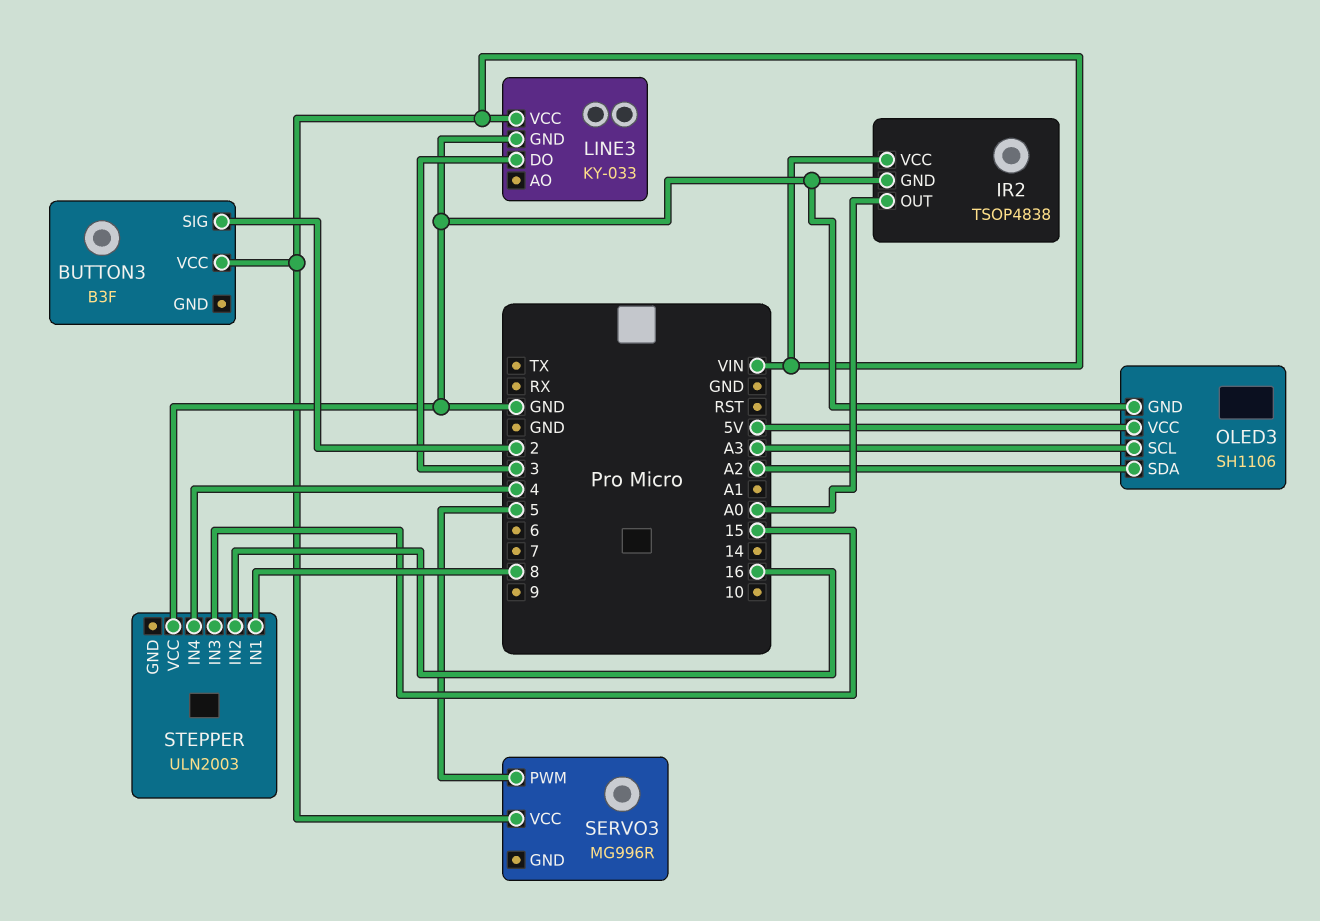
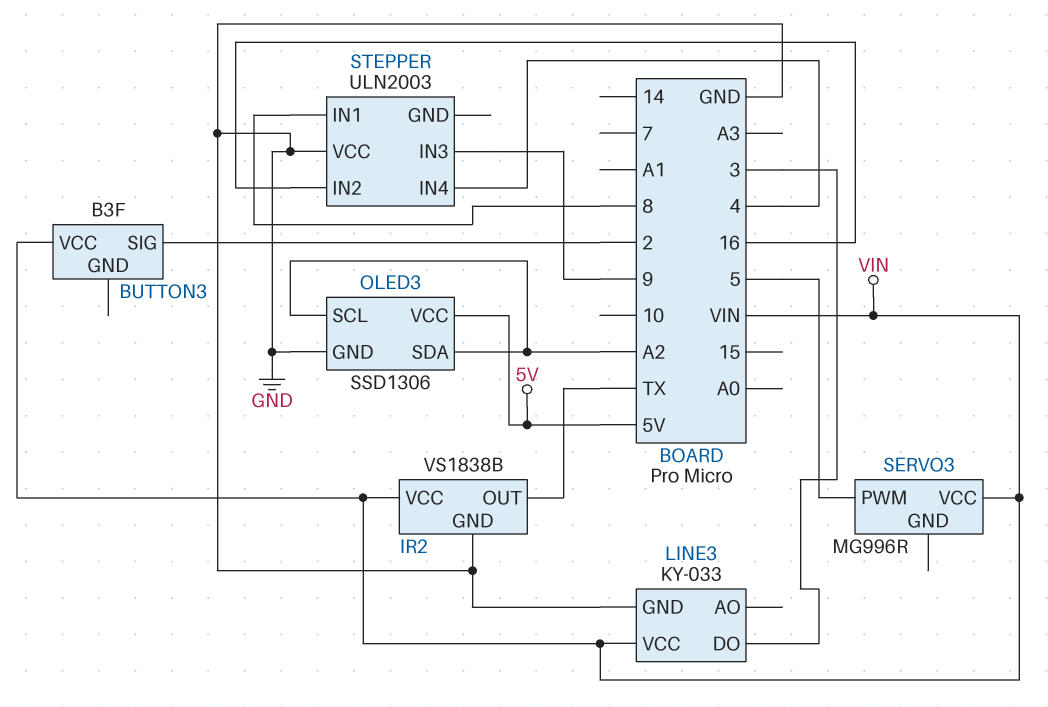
IR2: TSOP4838 -> VS1838B
IR2 pin OUT: A0 -> TX
OLED3: SH1106 -> SSD1306
OLED3 pin SCL: A3 -> A2
STEPPER pin IN3: 15 -> 9

